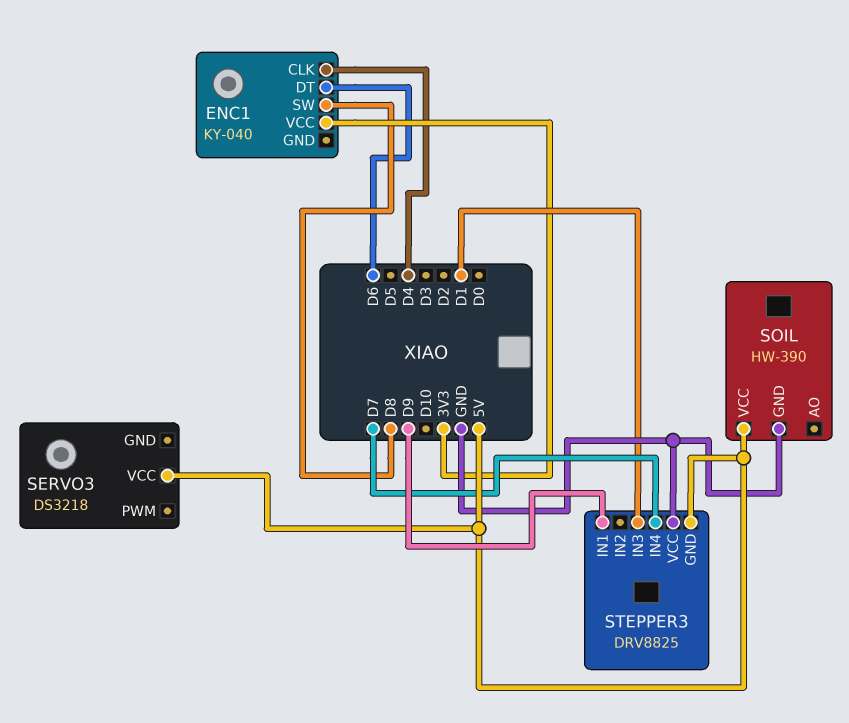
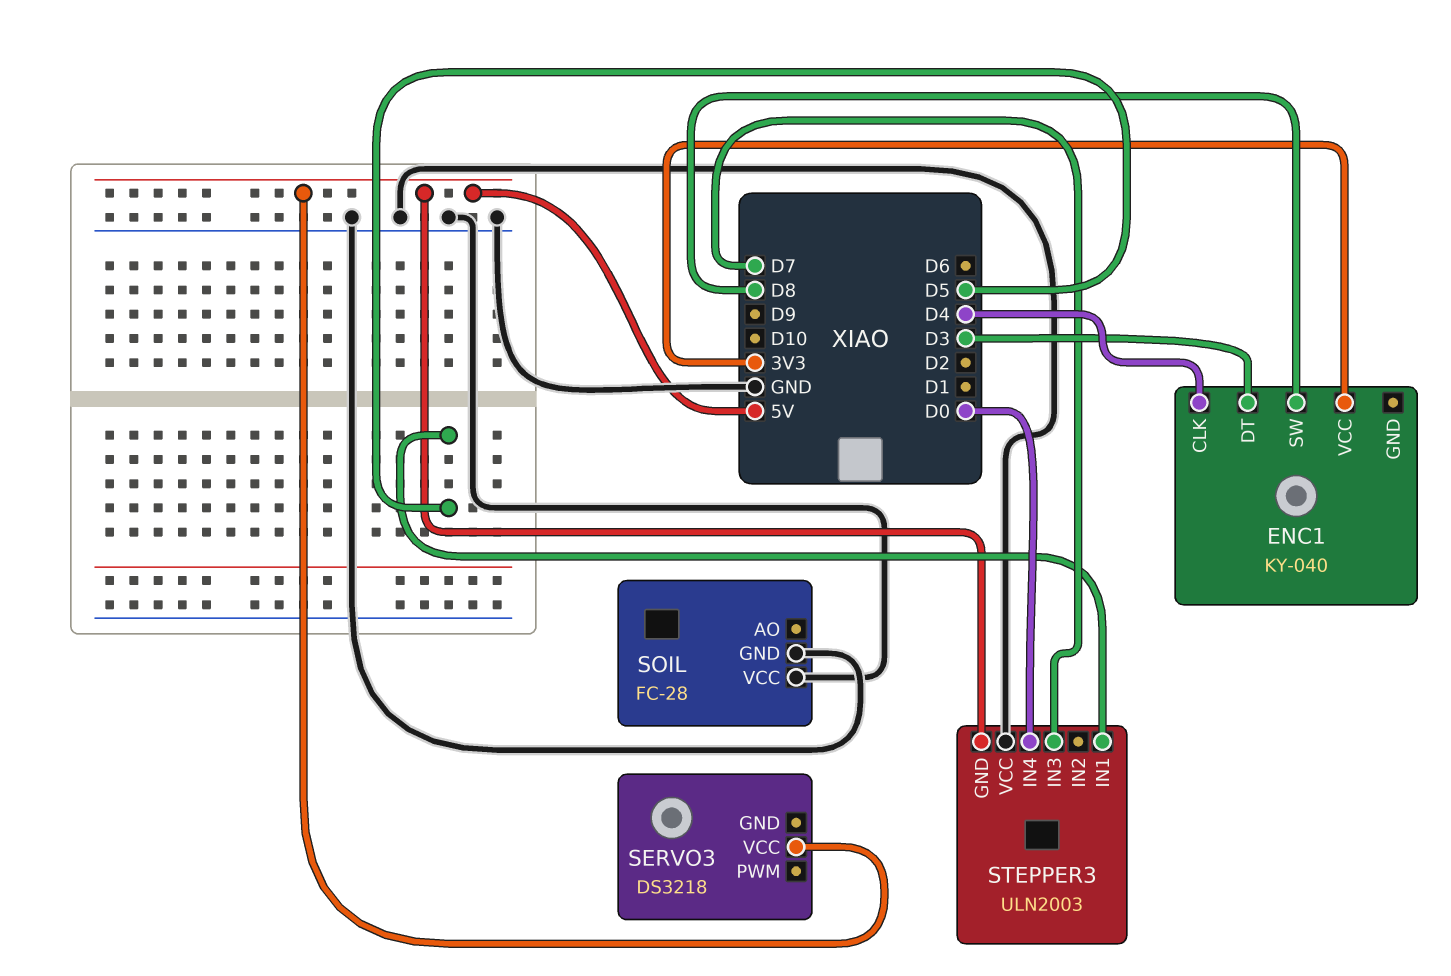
ENC1 pin DT: D6 -> D3
SOIL: HW-390 -> FC-28
SOIL pin VCC: 5V -> GND
STEPPER3: DRV8825 -> ULN2003
STEPPER3 pin IN1: D9 -> D5
STEPPER3 pin IN3: D1 -> D7
STEPPER3 pin IN4: D7 -> D0

